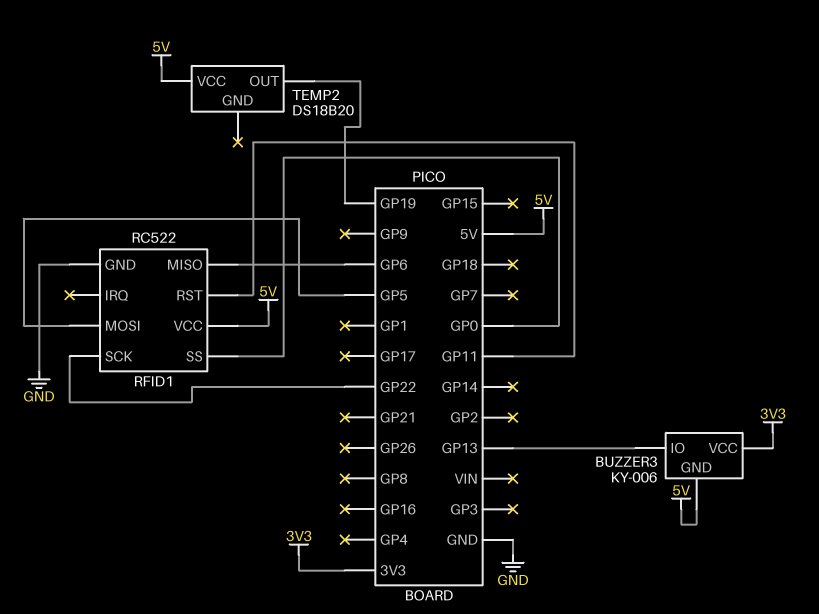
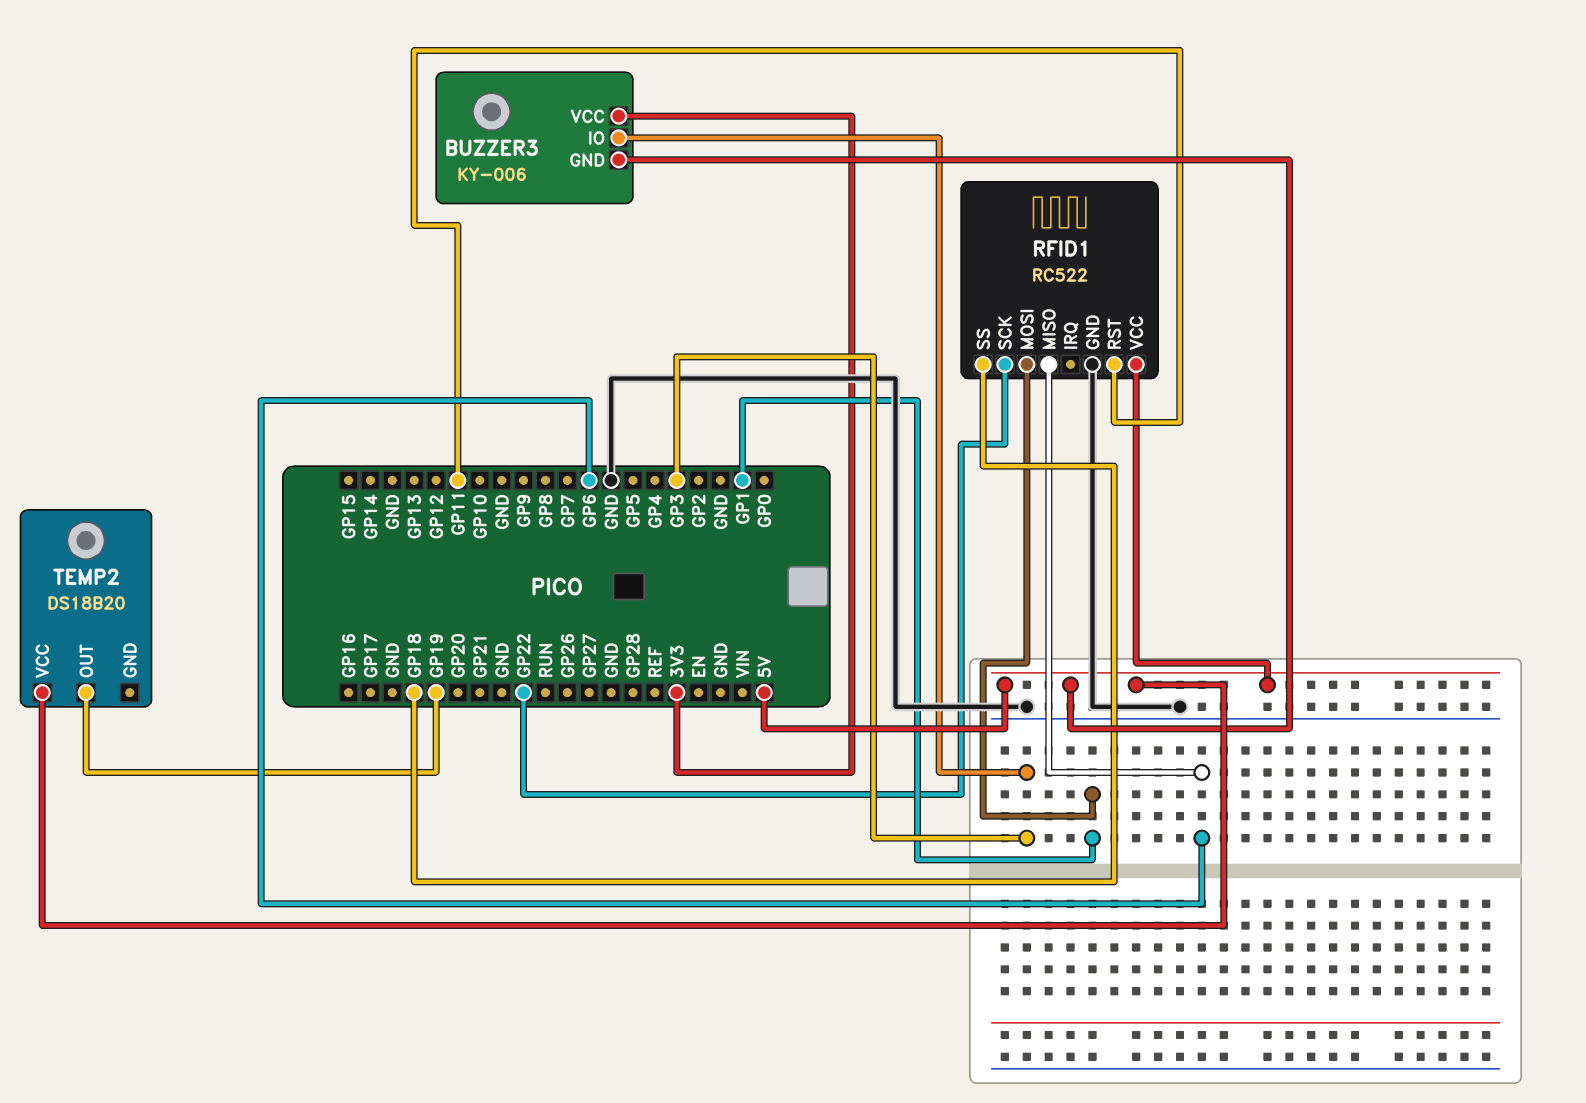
BUZZER3 pin IO: GP13 -> GP3
RFID1 pin MOSI: GP5 -> GP1
RFID1 pin SS: GP0 -> GP18

